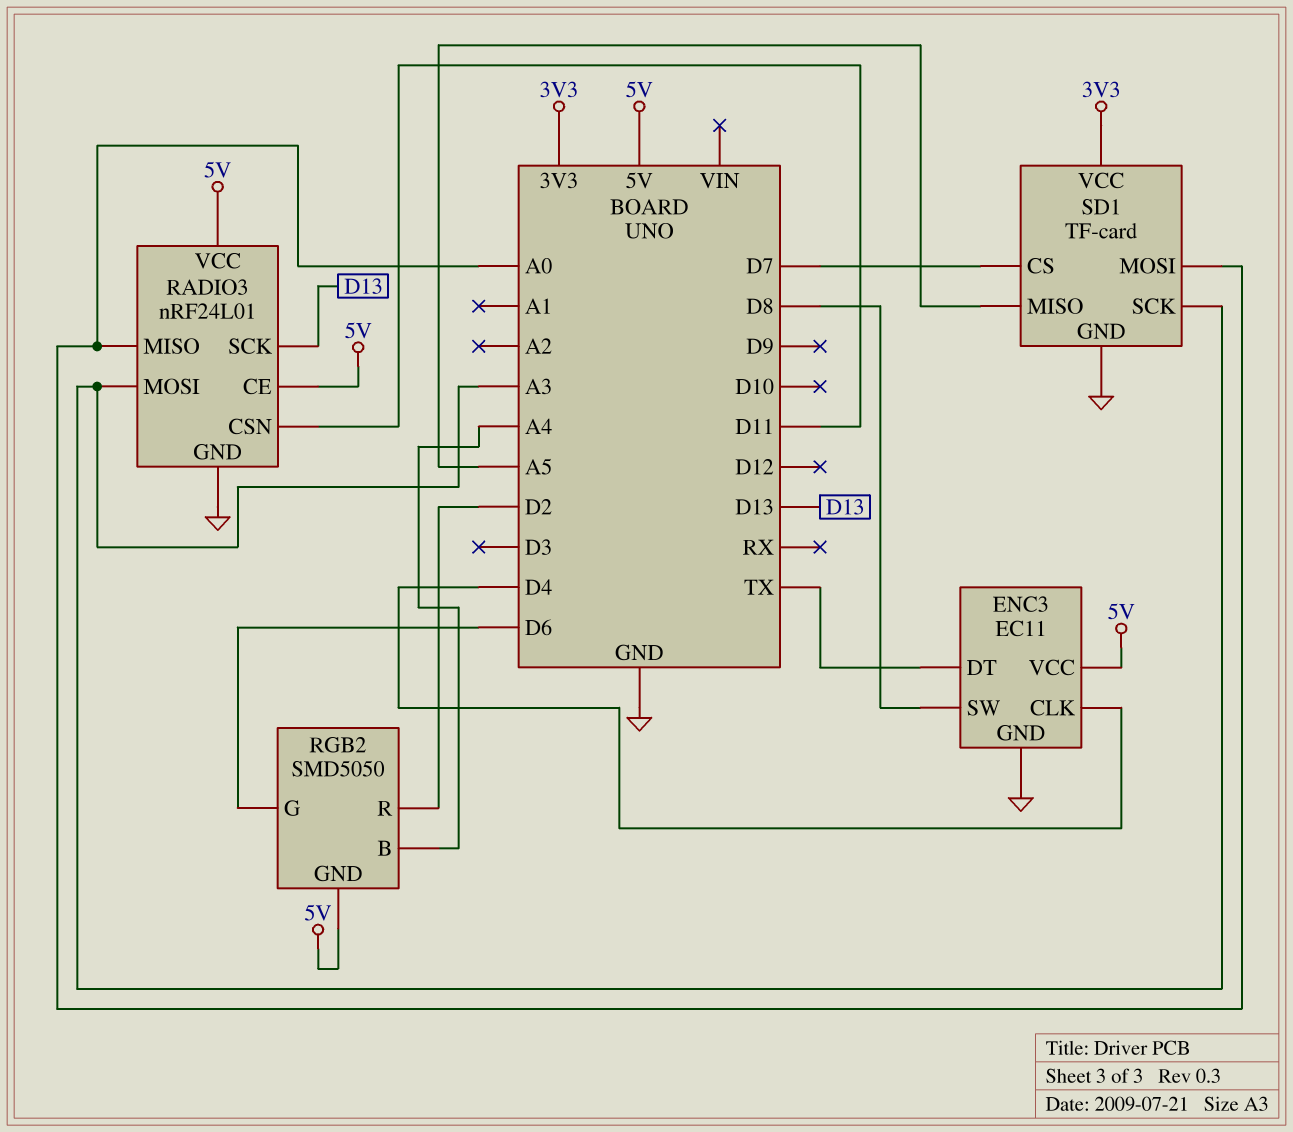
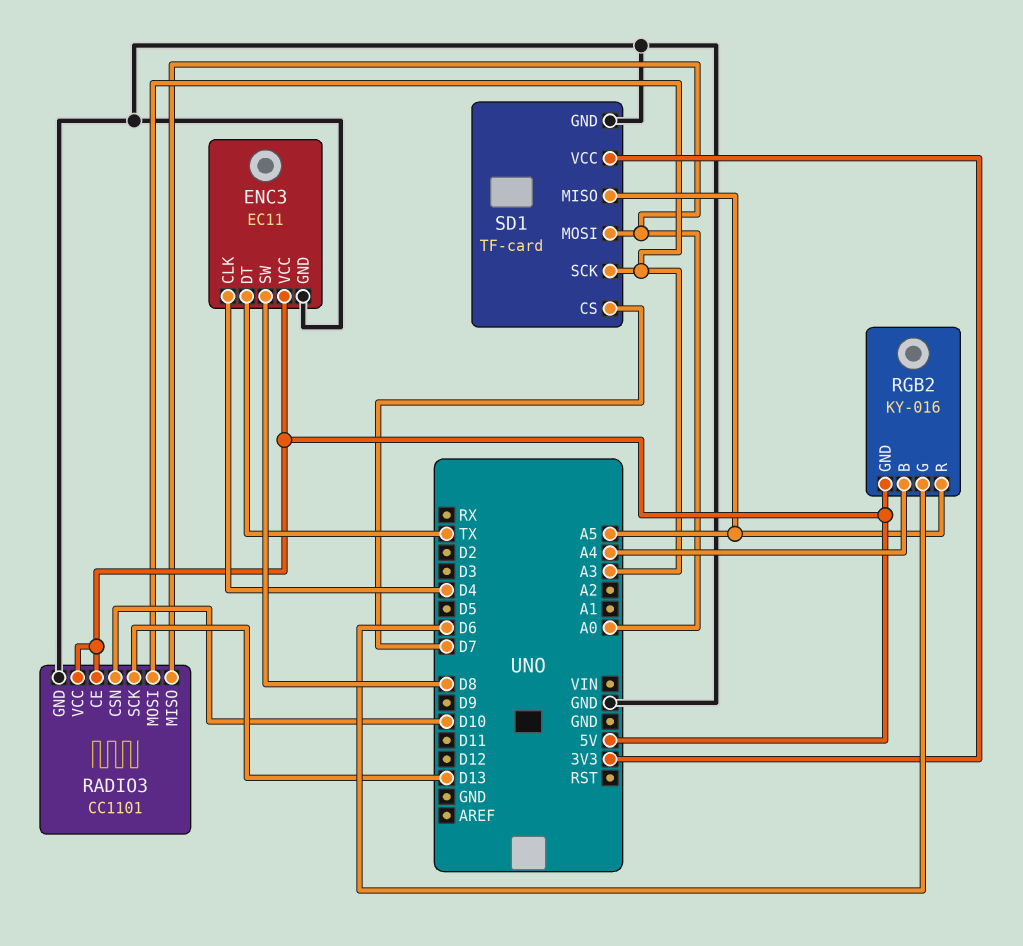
RADIO3: nRF24L01 -> CC1101
RADIO3 pin CSN: D11 -> D10
RGB2: SMD5050 -> KY-016
RGB2 pin R: D2 -> A5

